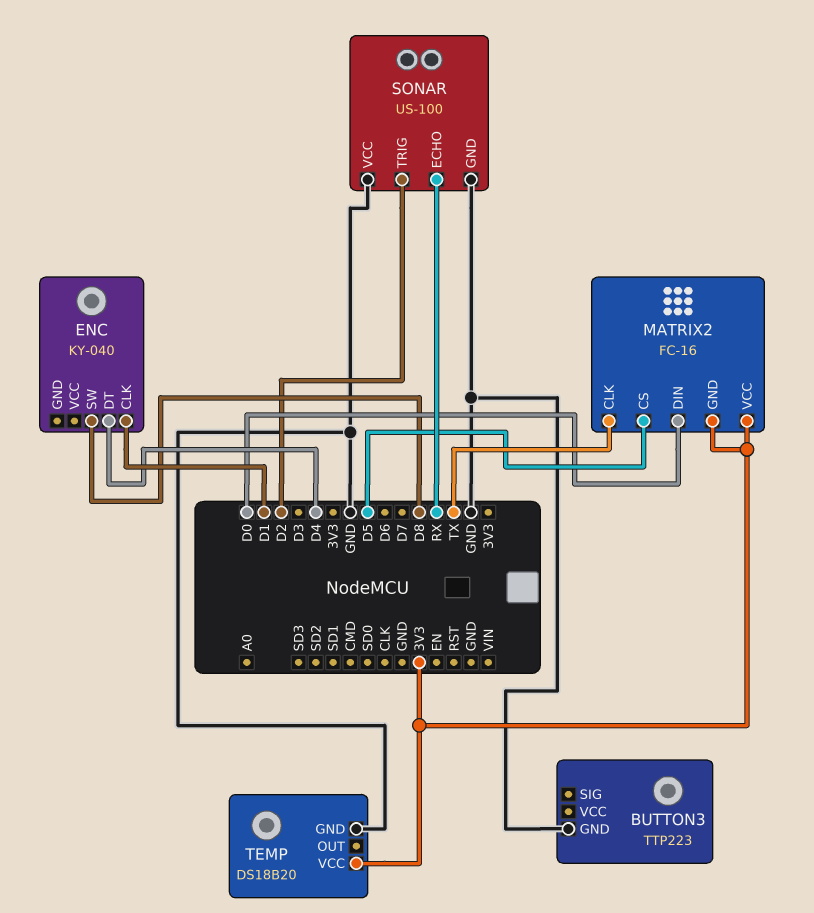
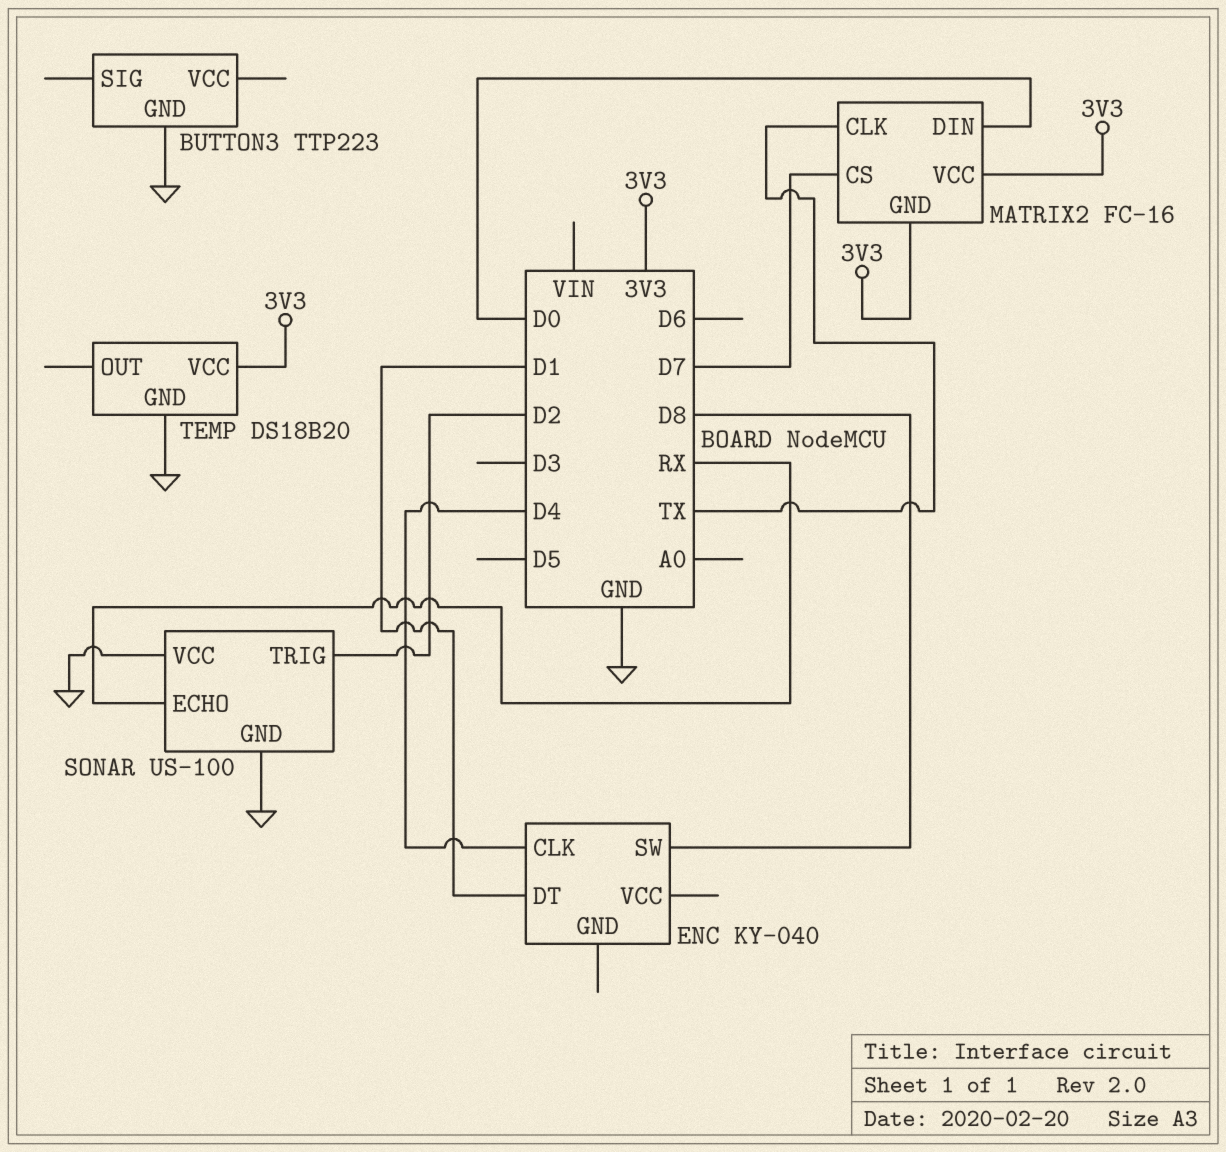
ENC pin CLK: D1 -> D4
ENC pin DT: D4 -> D1
MATRIX2 pin CS: D5 -> D7

